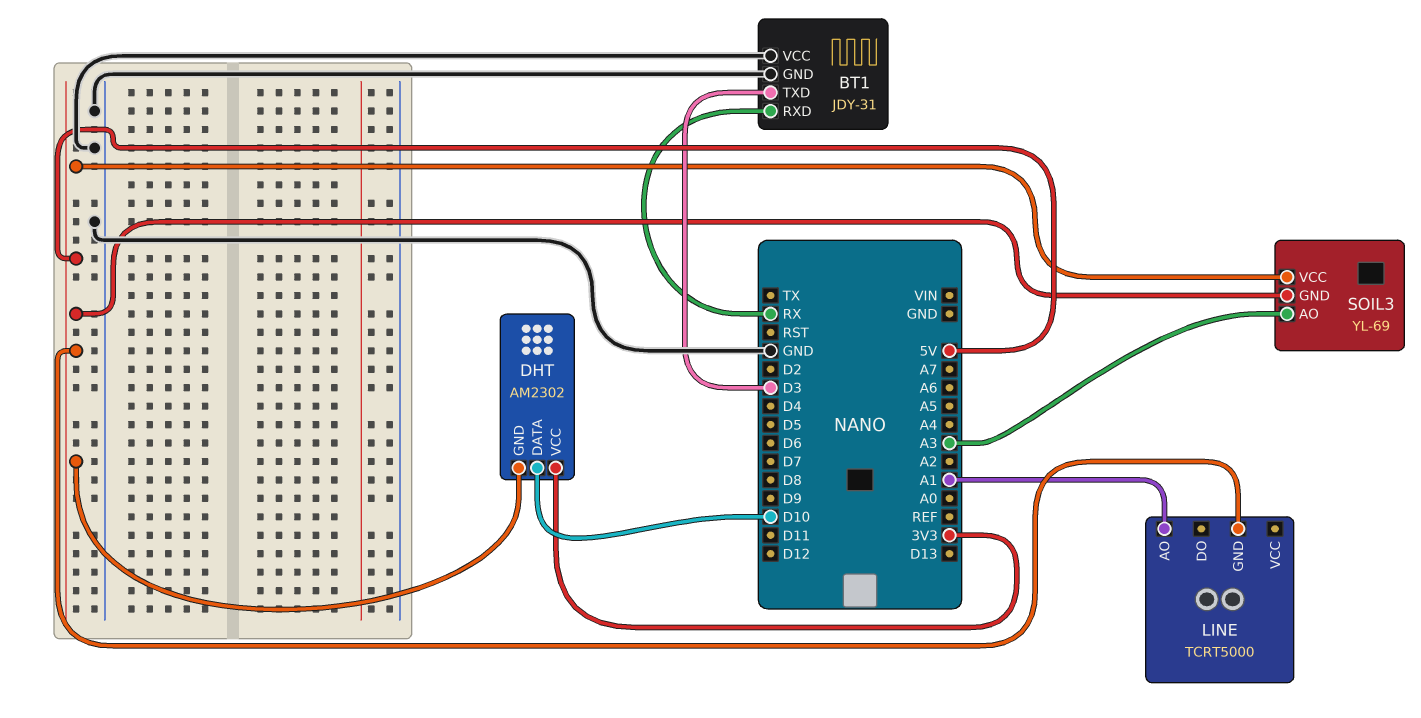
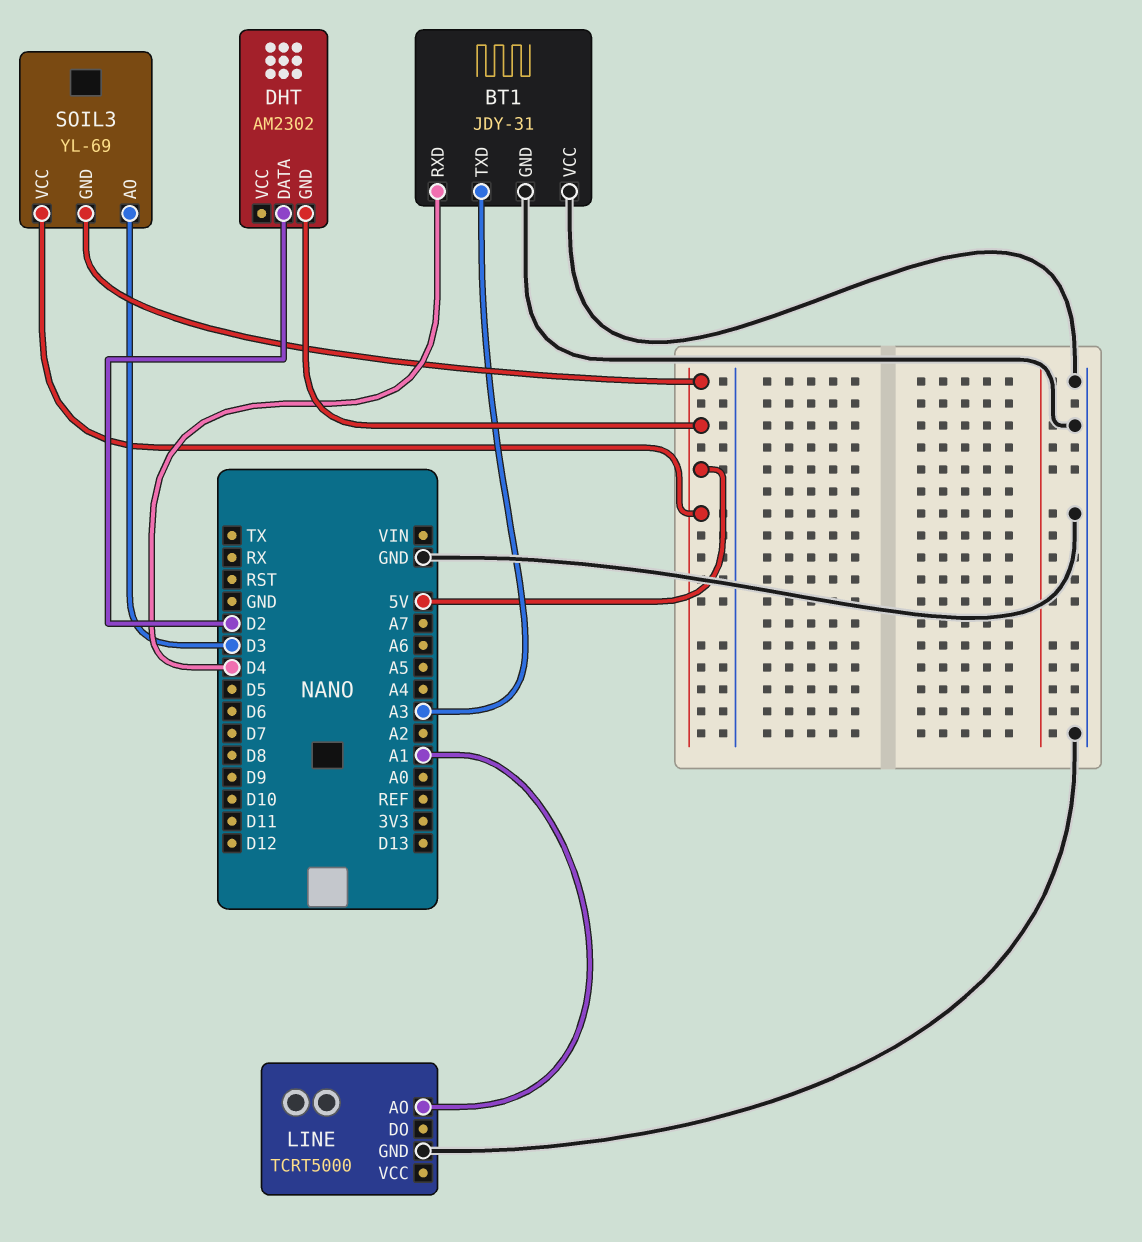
BT1 pin RXD: RX -> D4
BT1 pin TXD: D3 -> A3
DHT pin DATA: D10 -> D2
DHT pin VCC: 3V3 -> none
LINE pin GND: 5V -> GND
SOIL3 pin AO: A3 -> D3

